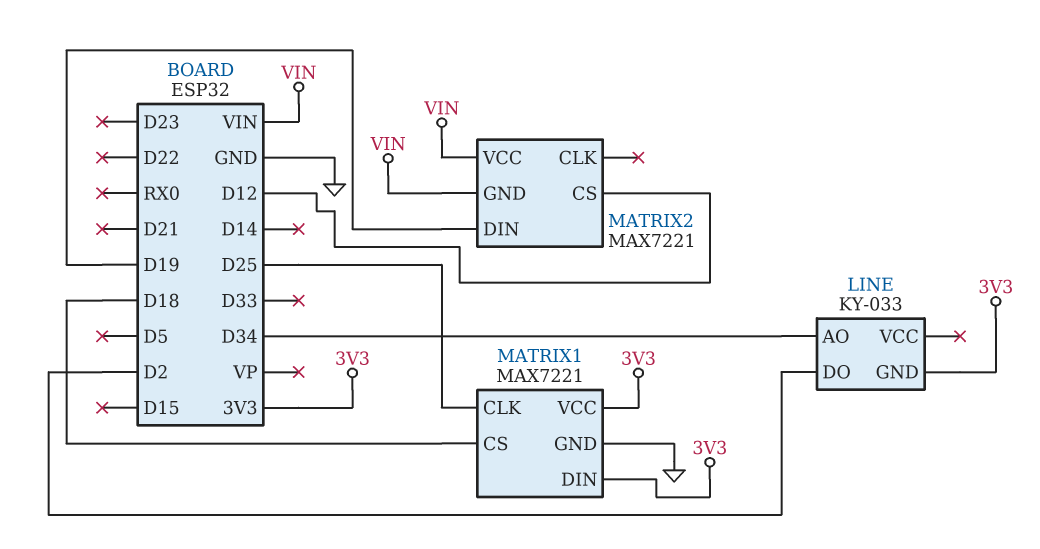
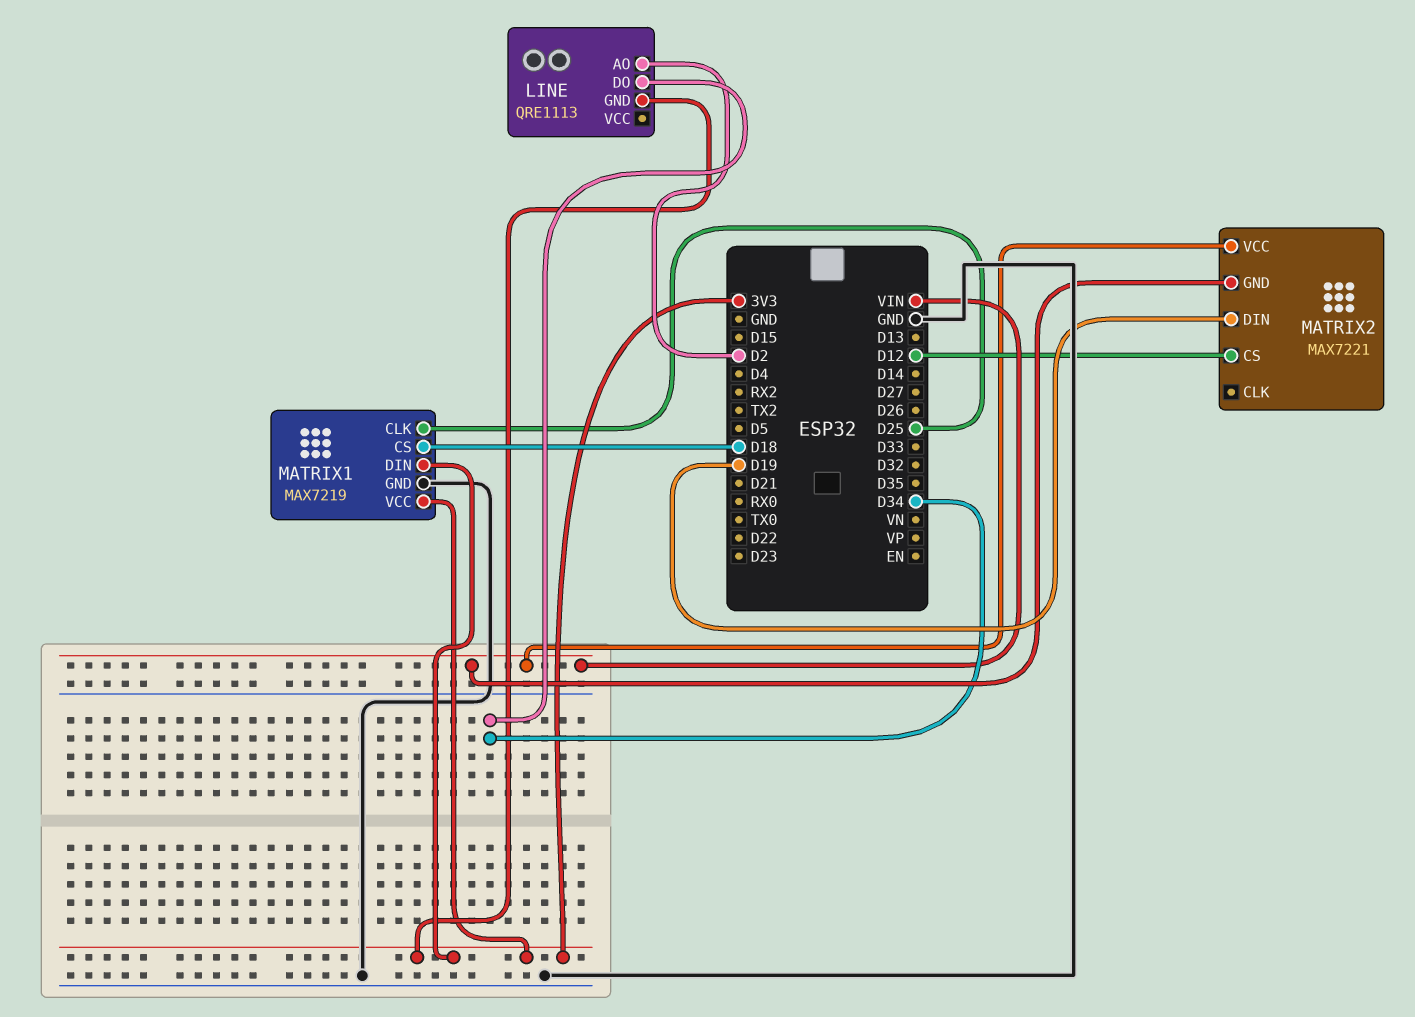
LINE: KY-033 -> QRE1113
LINE pin AO: D34 -> D2
LINE pin DO: D2 -> D34
MATRIX1: MAX7221 -> MAX7219

